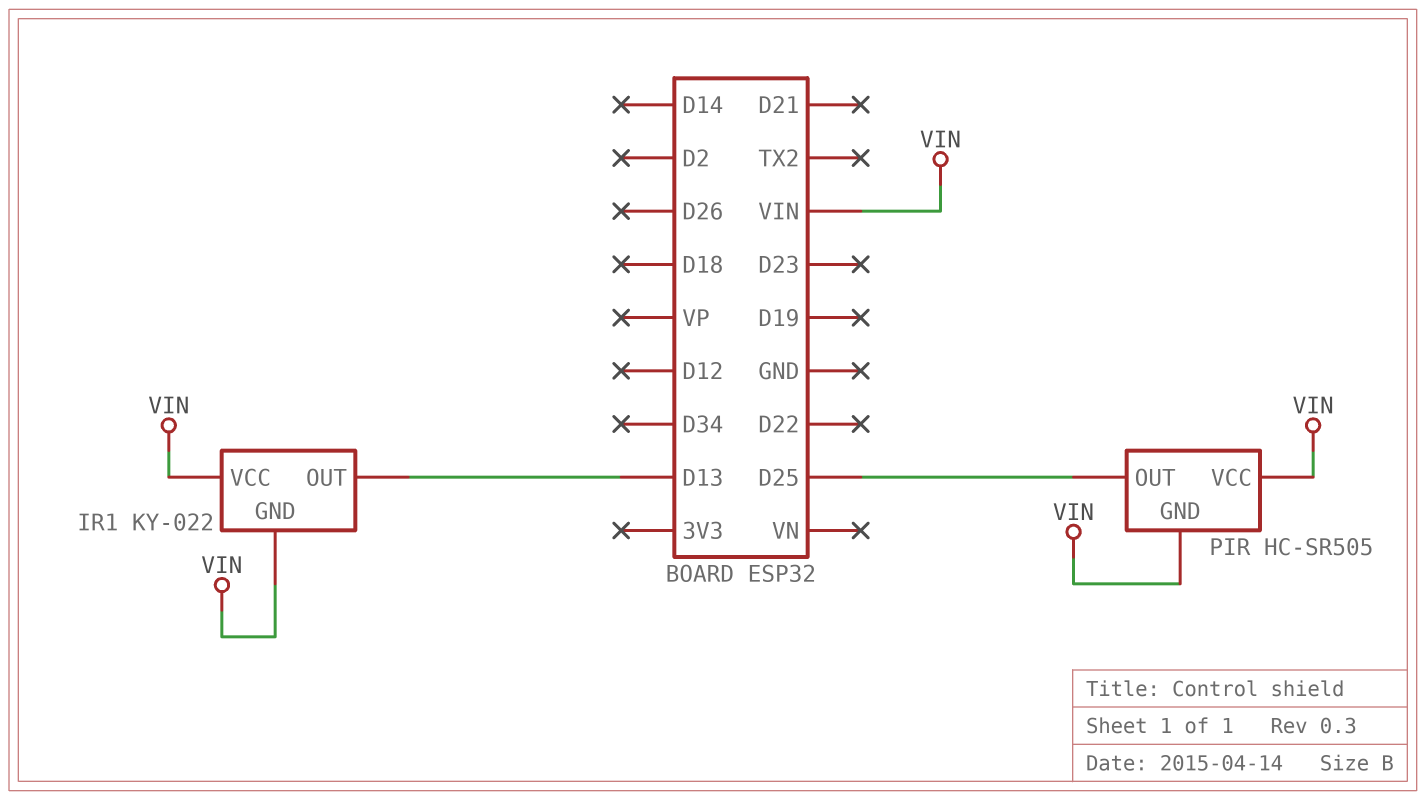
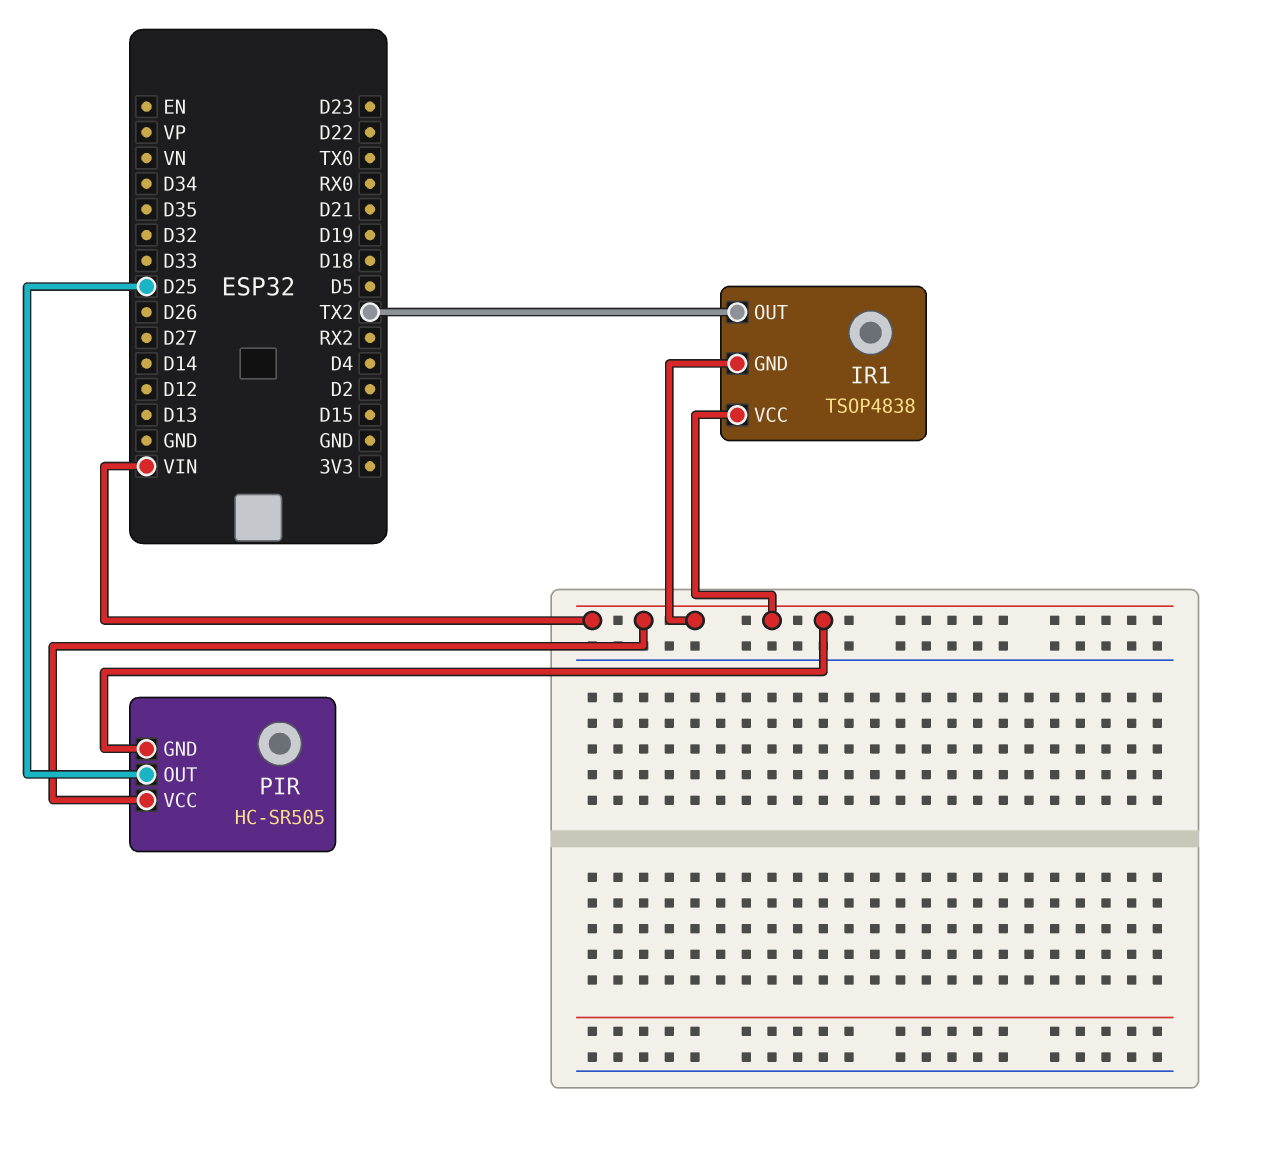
IR1: KY-022 -> TSOP4838
IR1 pin OUT: D13 -> TX2

